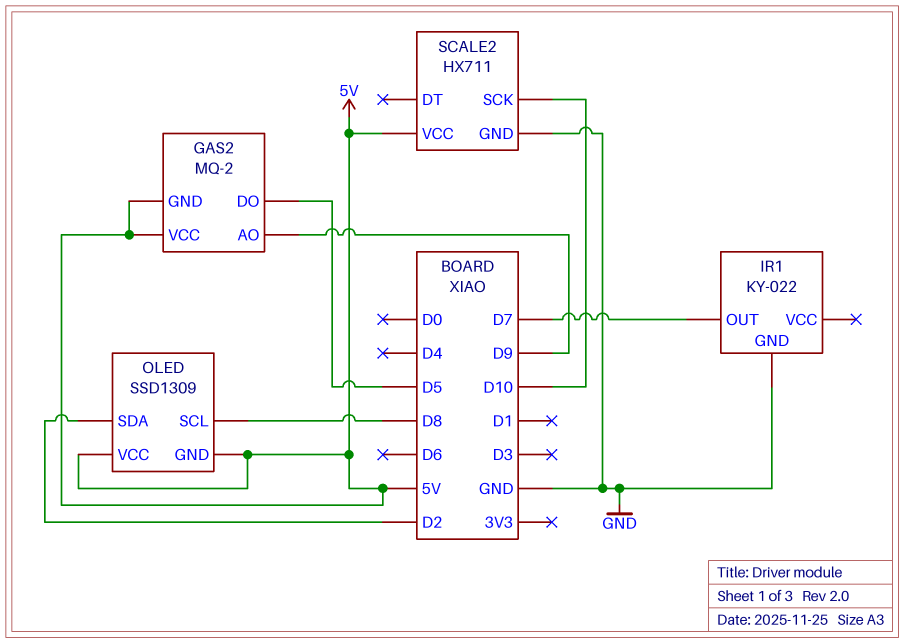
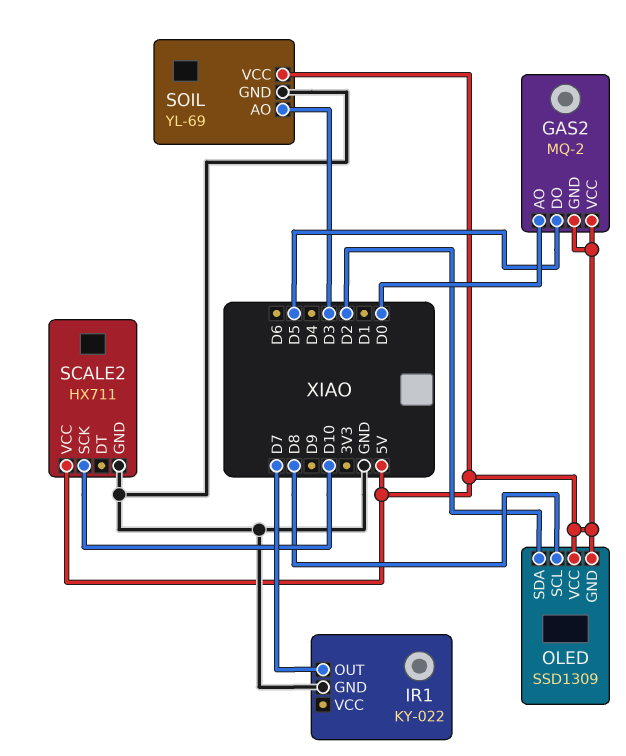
GAS2 pin AO: D9 -> D0
SOIL: none -> YL-69
SOIL pin AO: none -> D3
SOIL pin GND: none -> GND
SOIL pin VCC: none -> 5V

